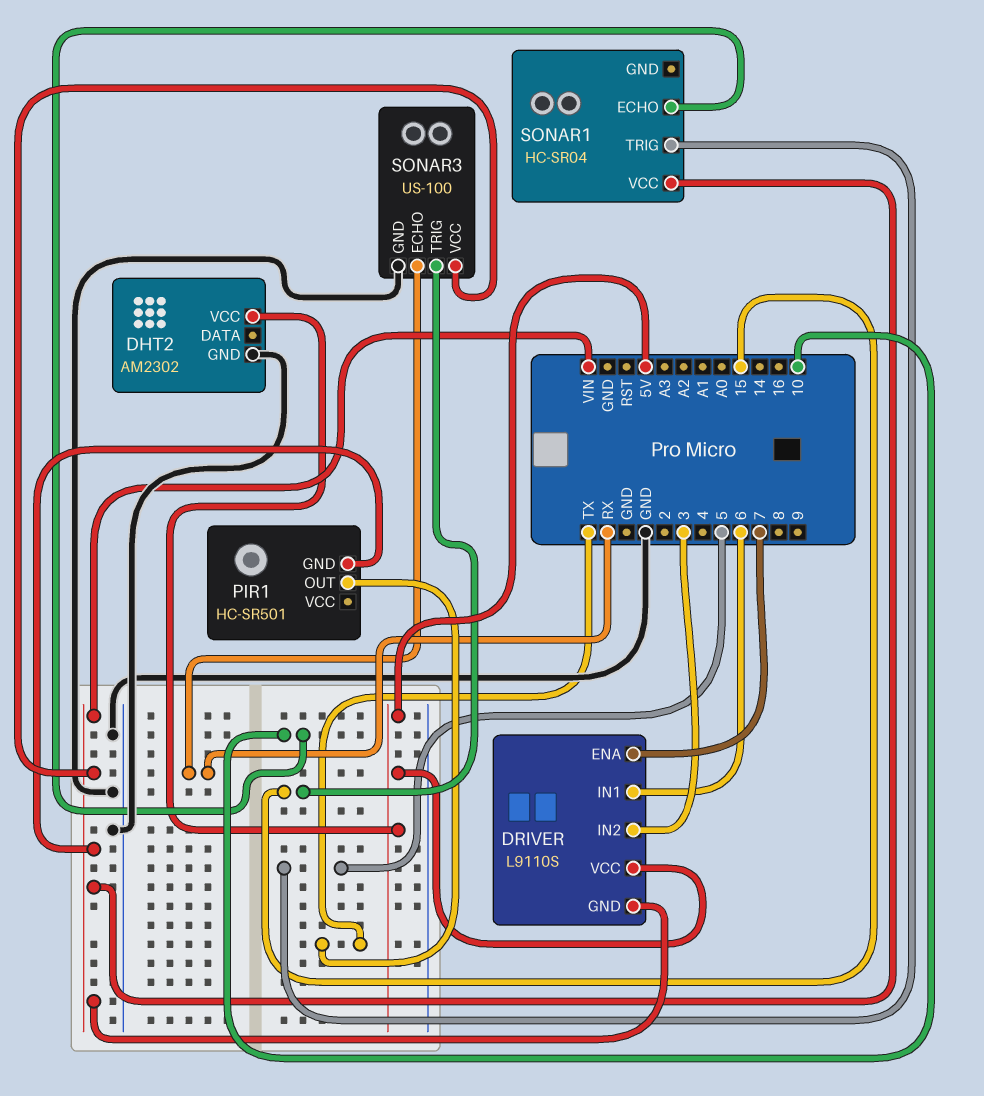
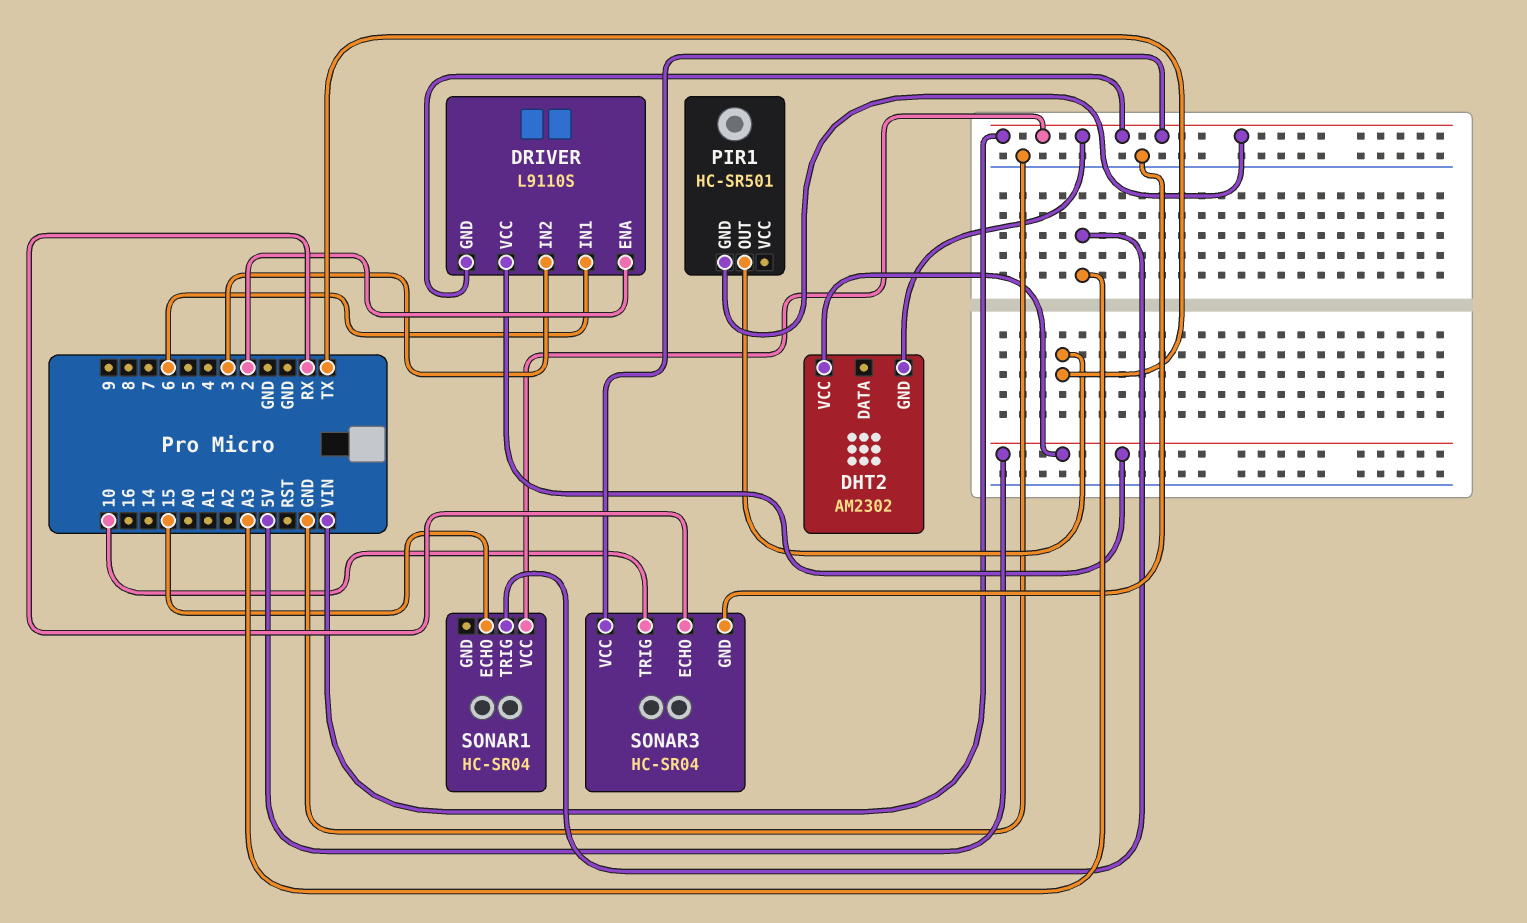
DHT2 pin GND: GND -> VIN
DRIVER pin ENA: 7 -> 2
SONAR1 pin ECHO: 10 -> 15
SONAR1 pin TRIG: 5 -> A3
SONAR3: US-100 -> HC-SR04
SONAR3 pin TRIG: 15 -> 10

